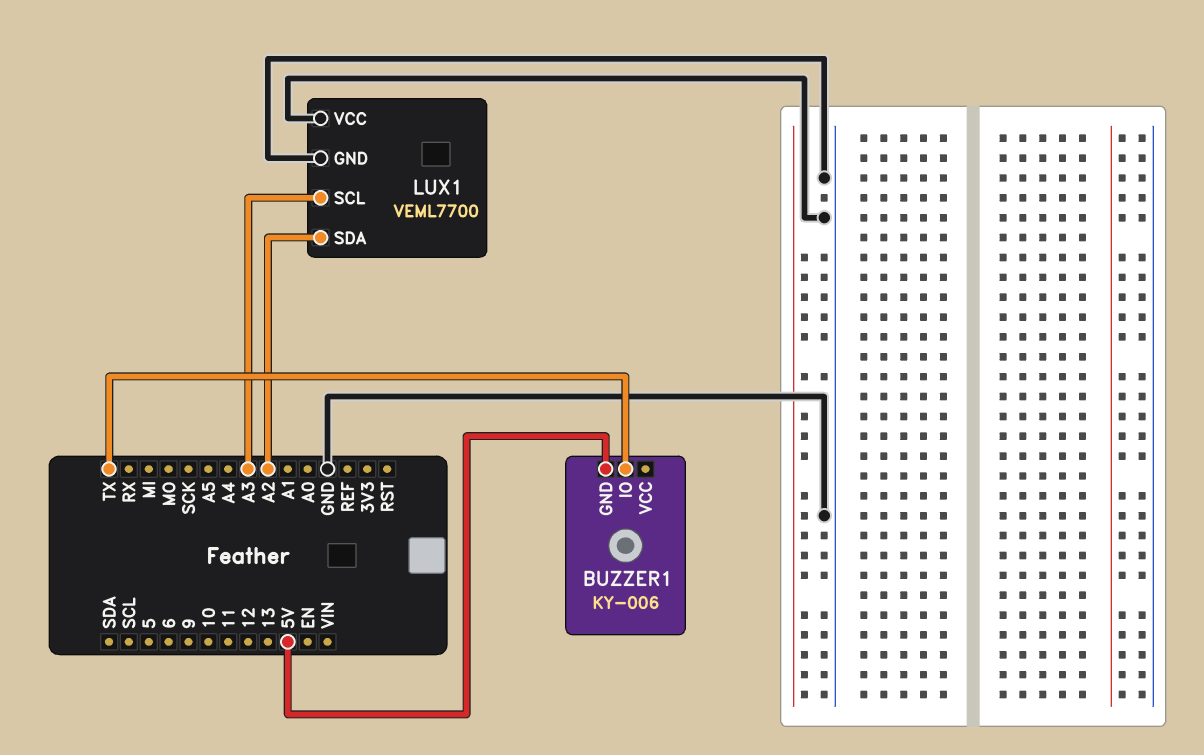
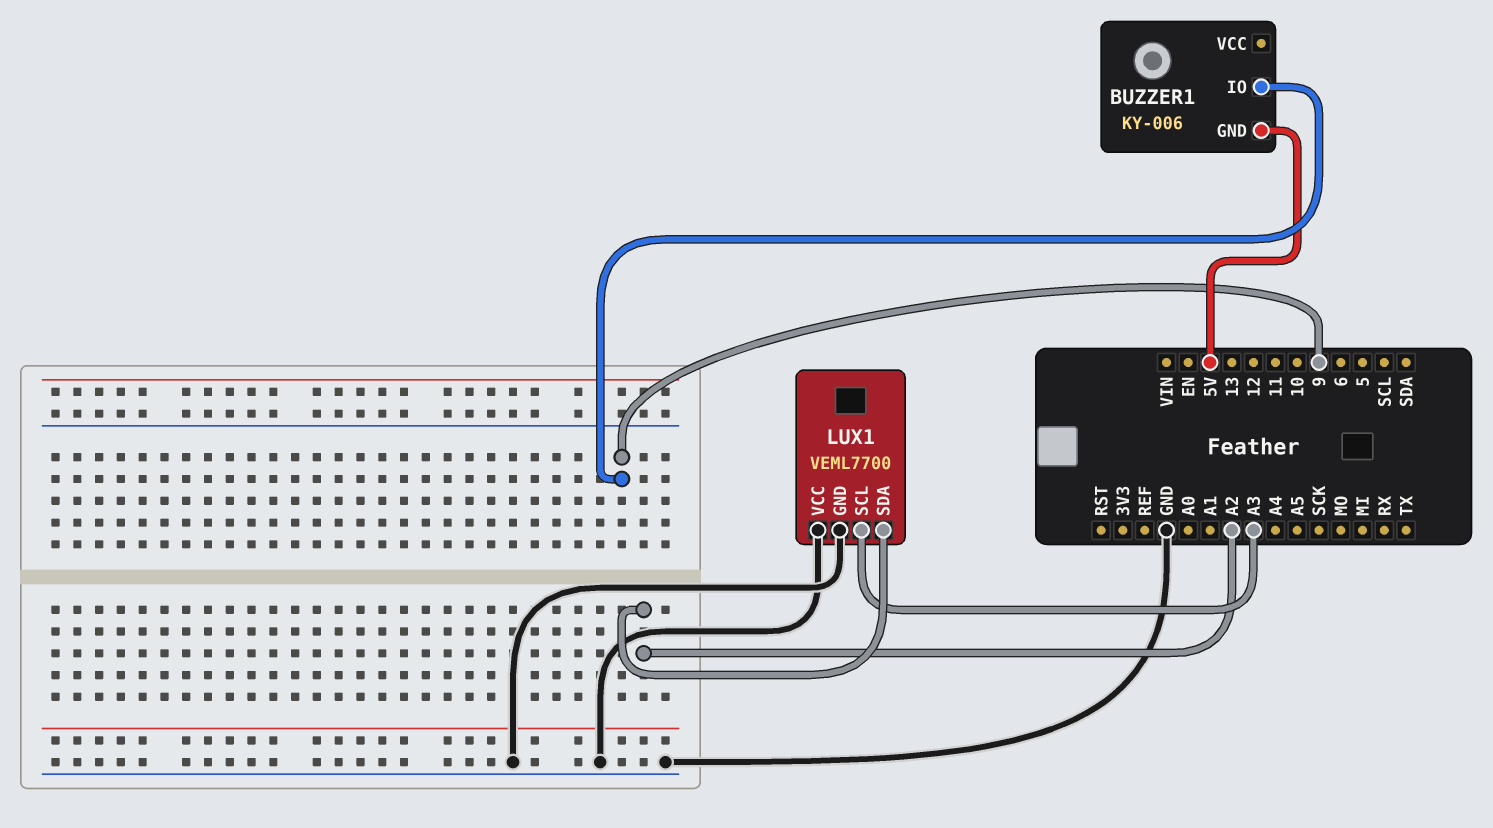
BUZZER1 pin IO: TX -> 9

